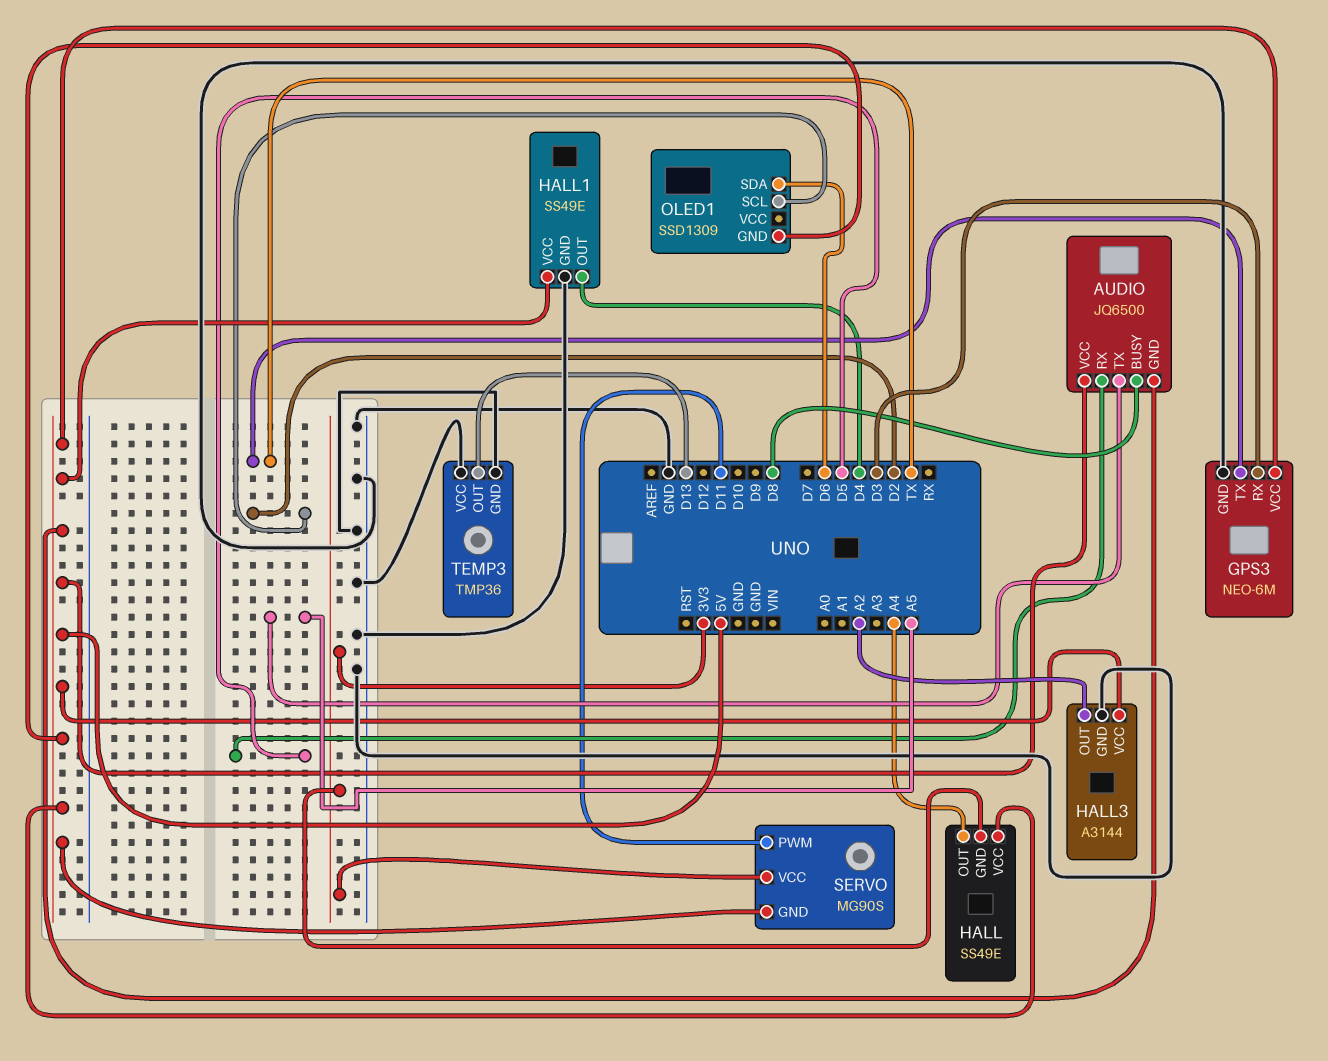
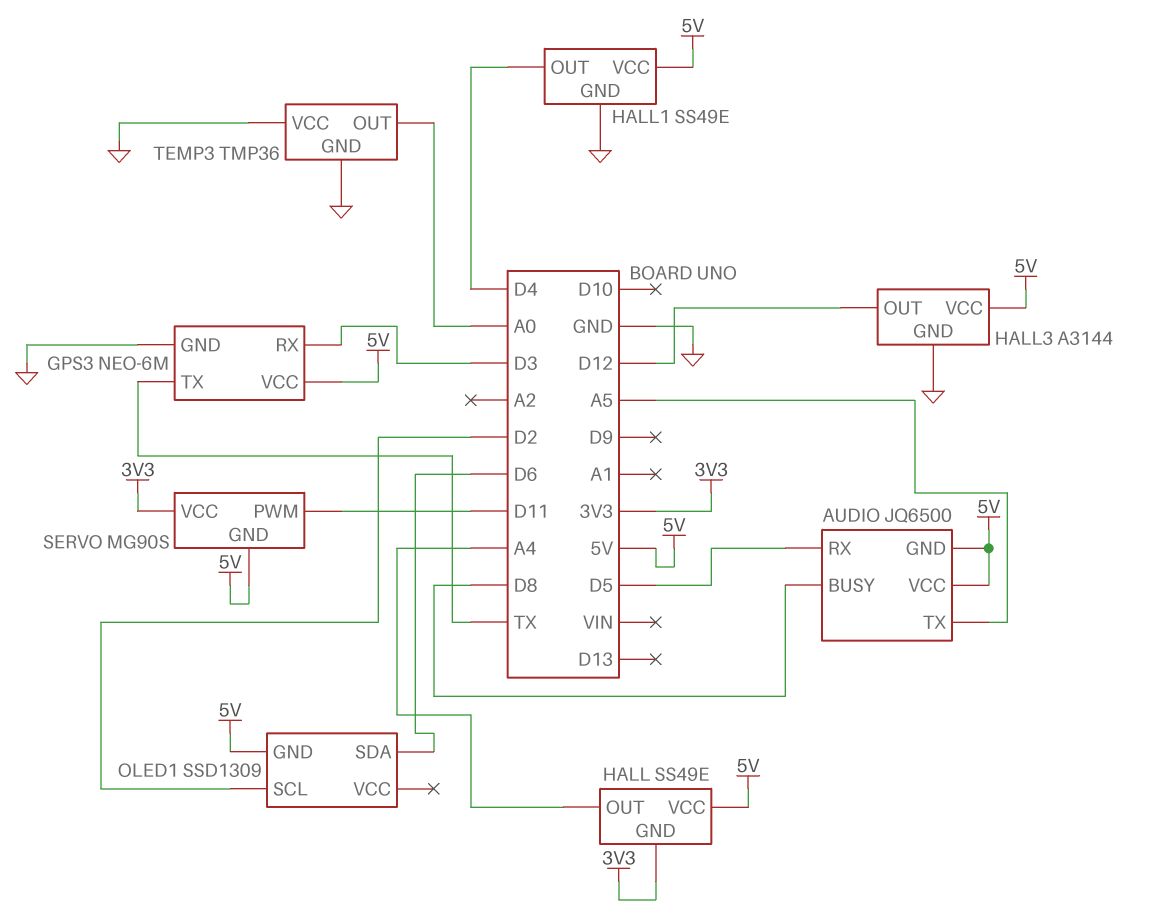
HALL3 pin OUT: A2 -> D12
TEMP3 pin OUT: D13 -> A0

